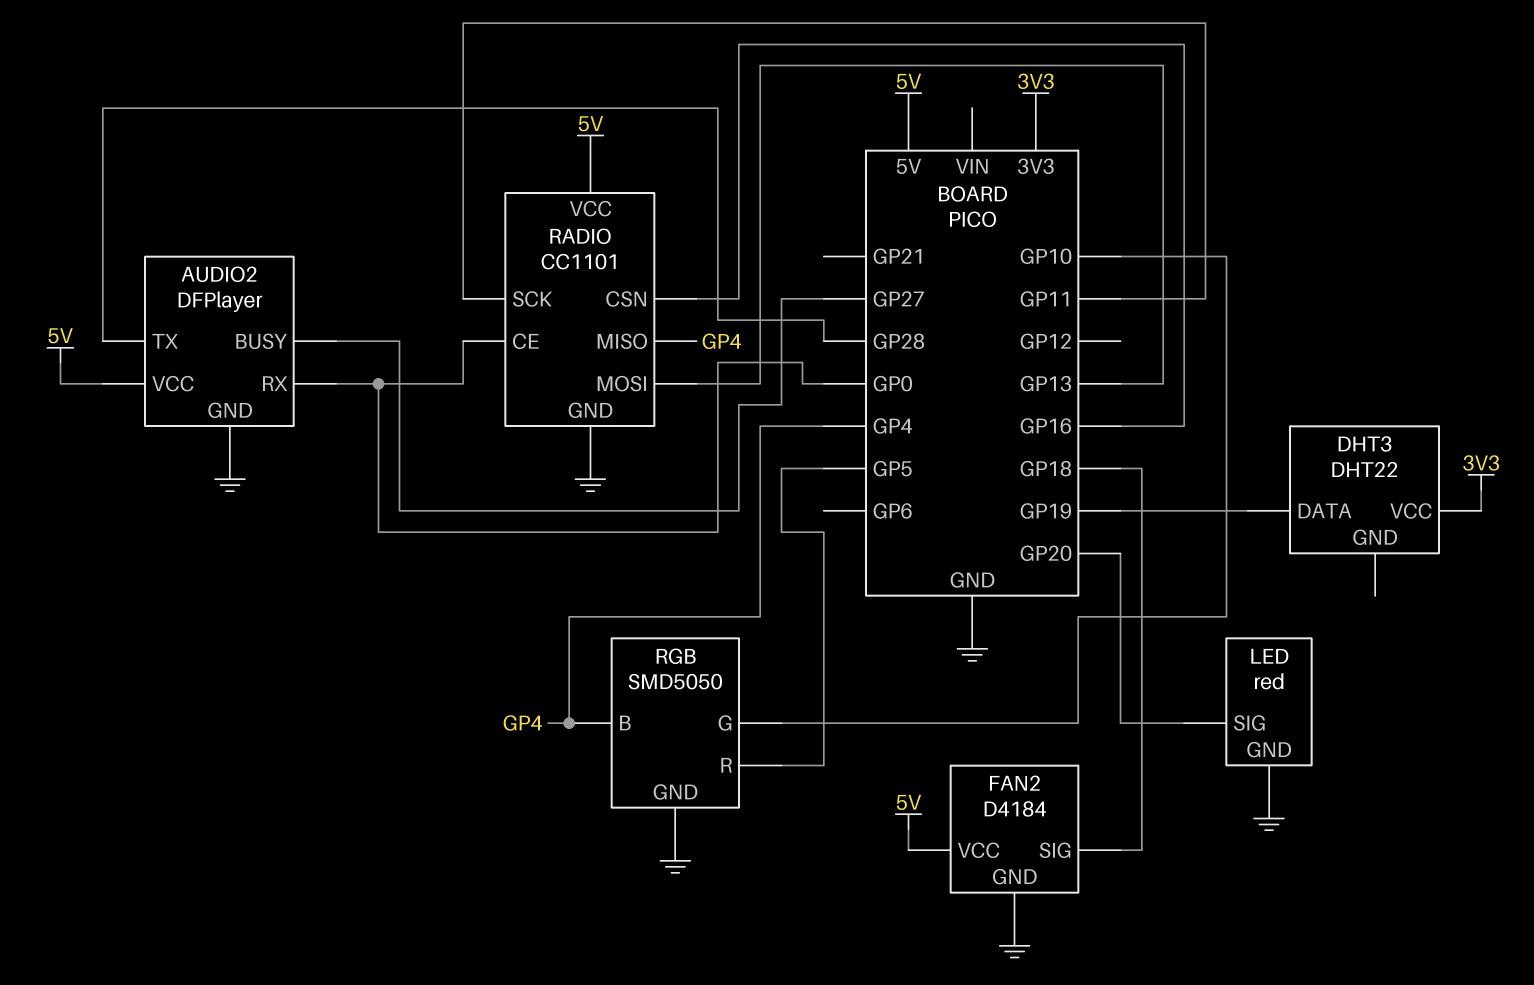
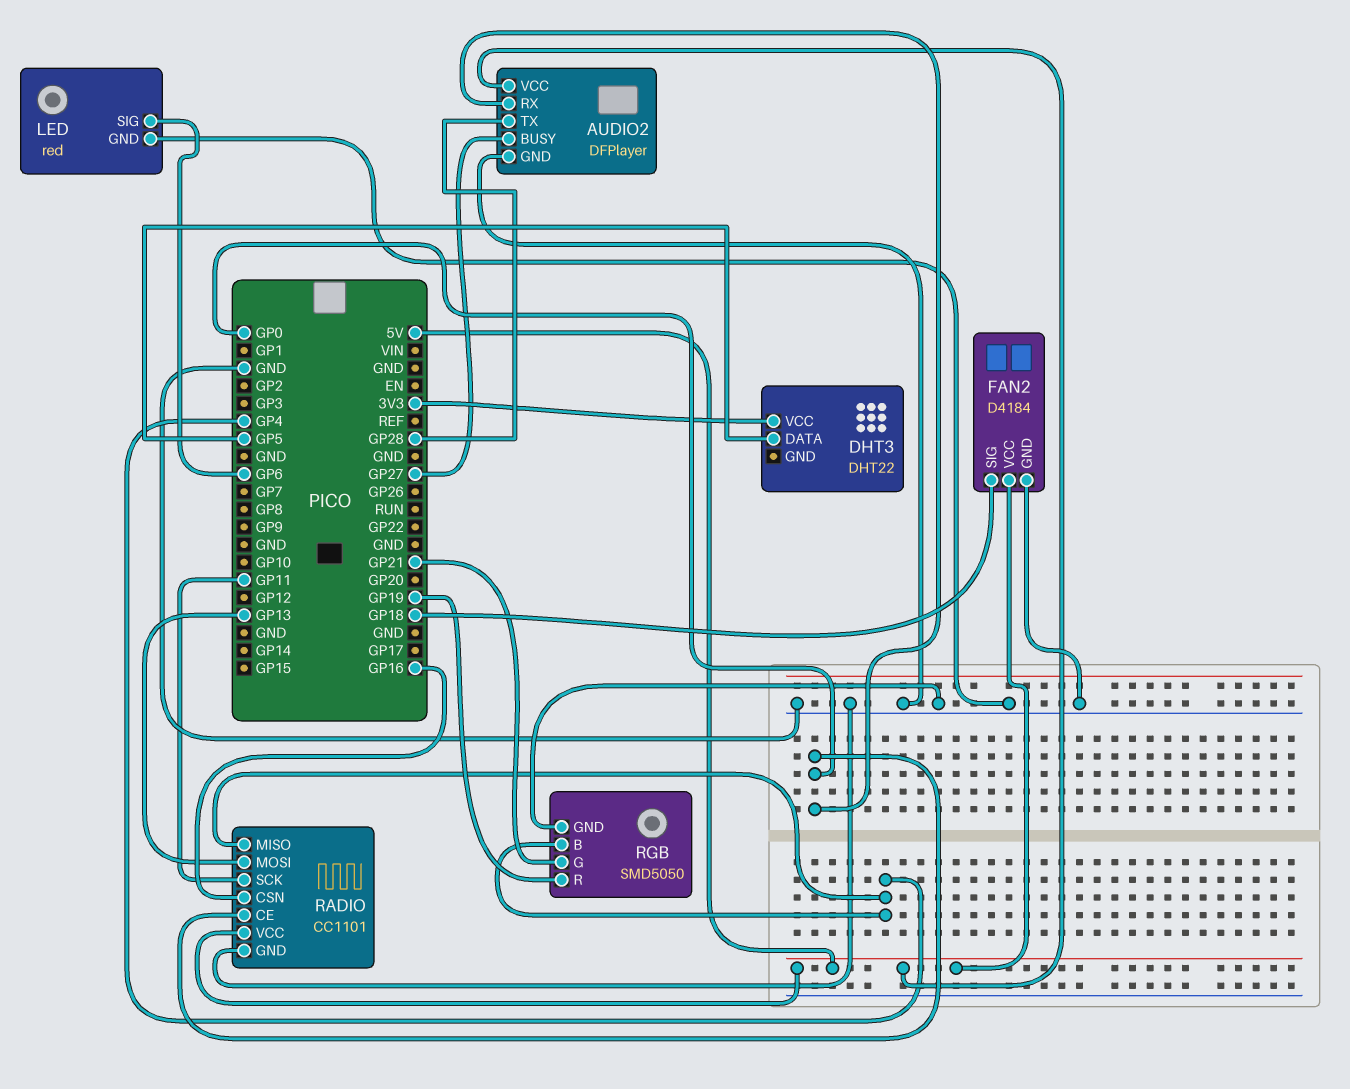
DHT3 pin DATA: GP19 -> GP5
LED pin SIG: GP20 -> GP6
RGB pin G: GP10 -> GP21
RGB pin R: GP5 -> GP19

